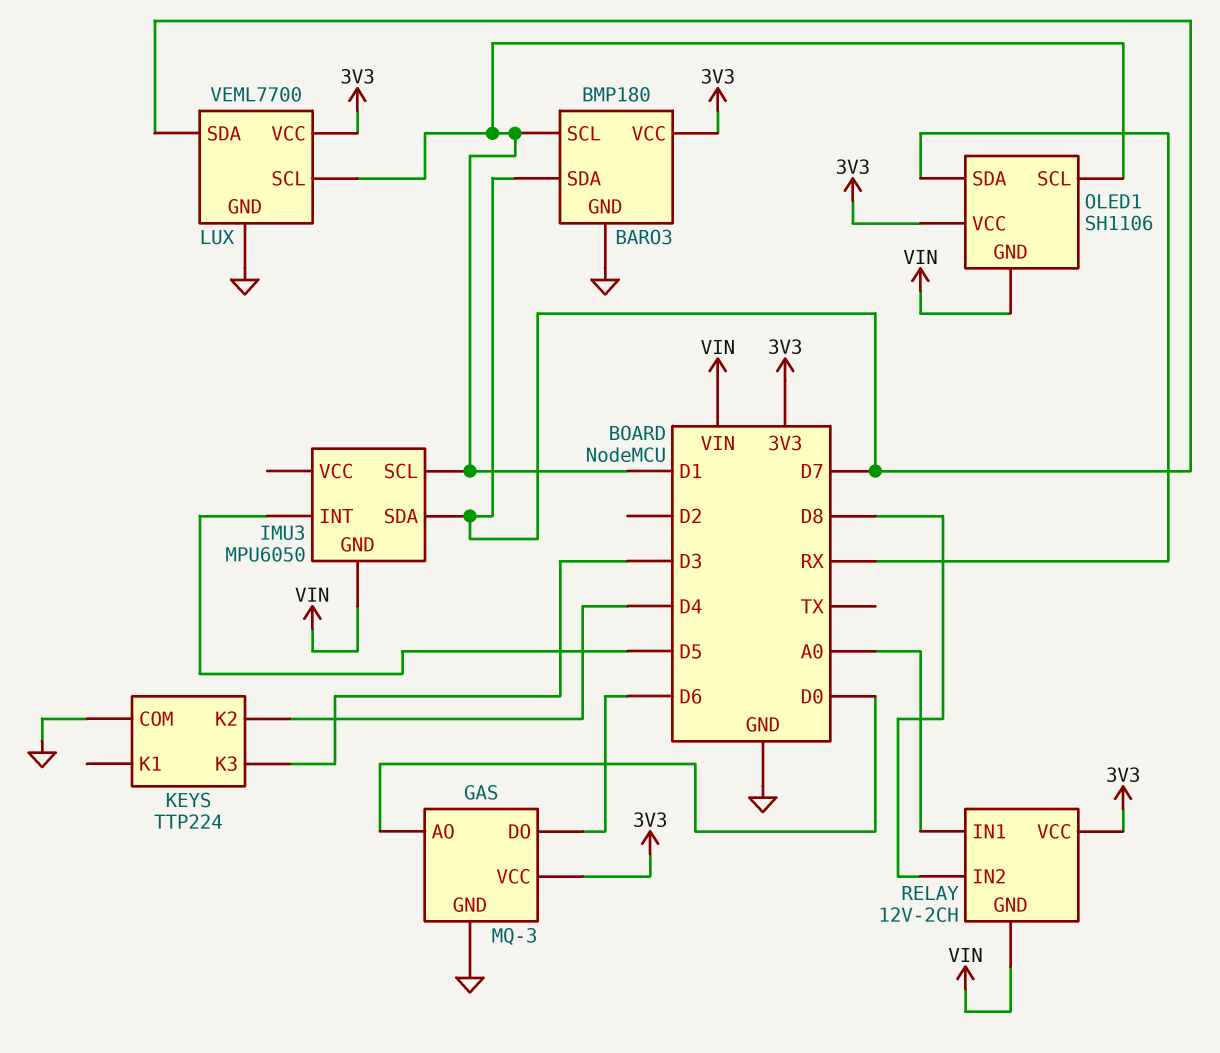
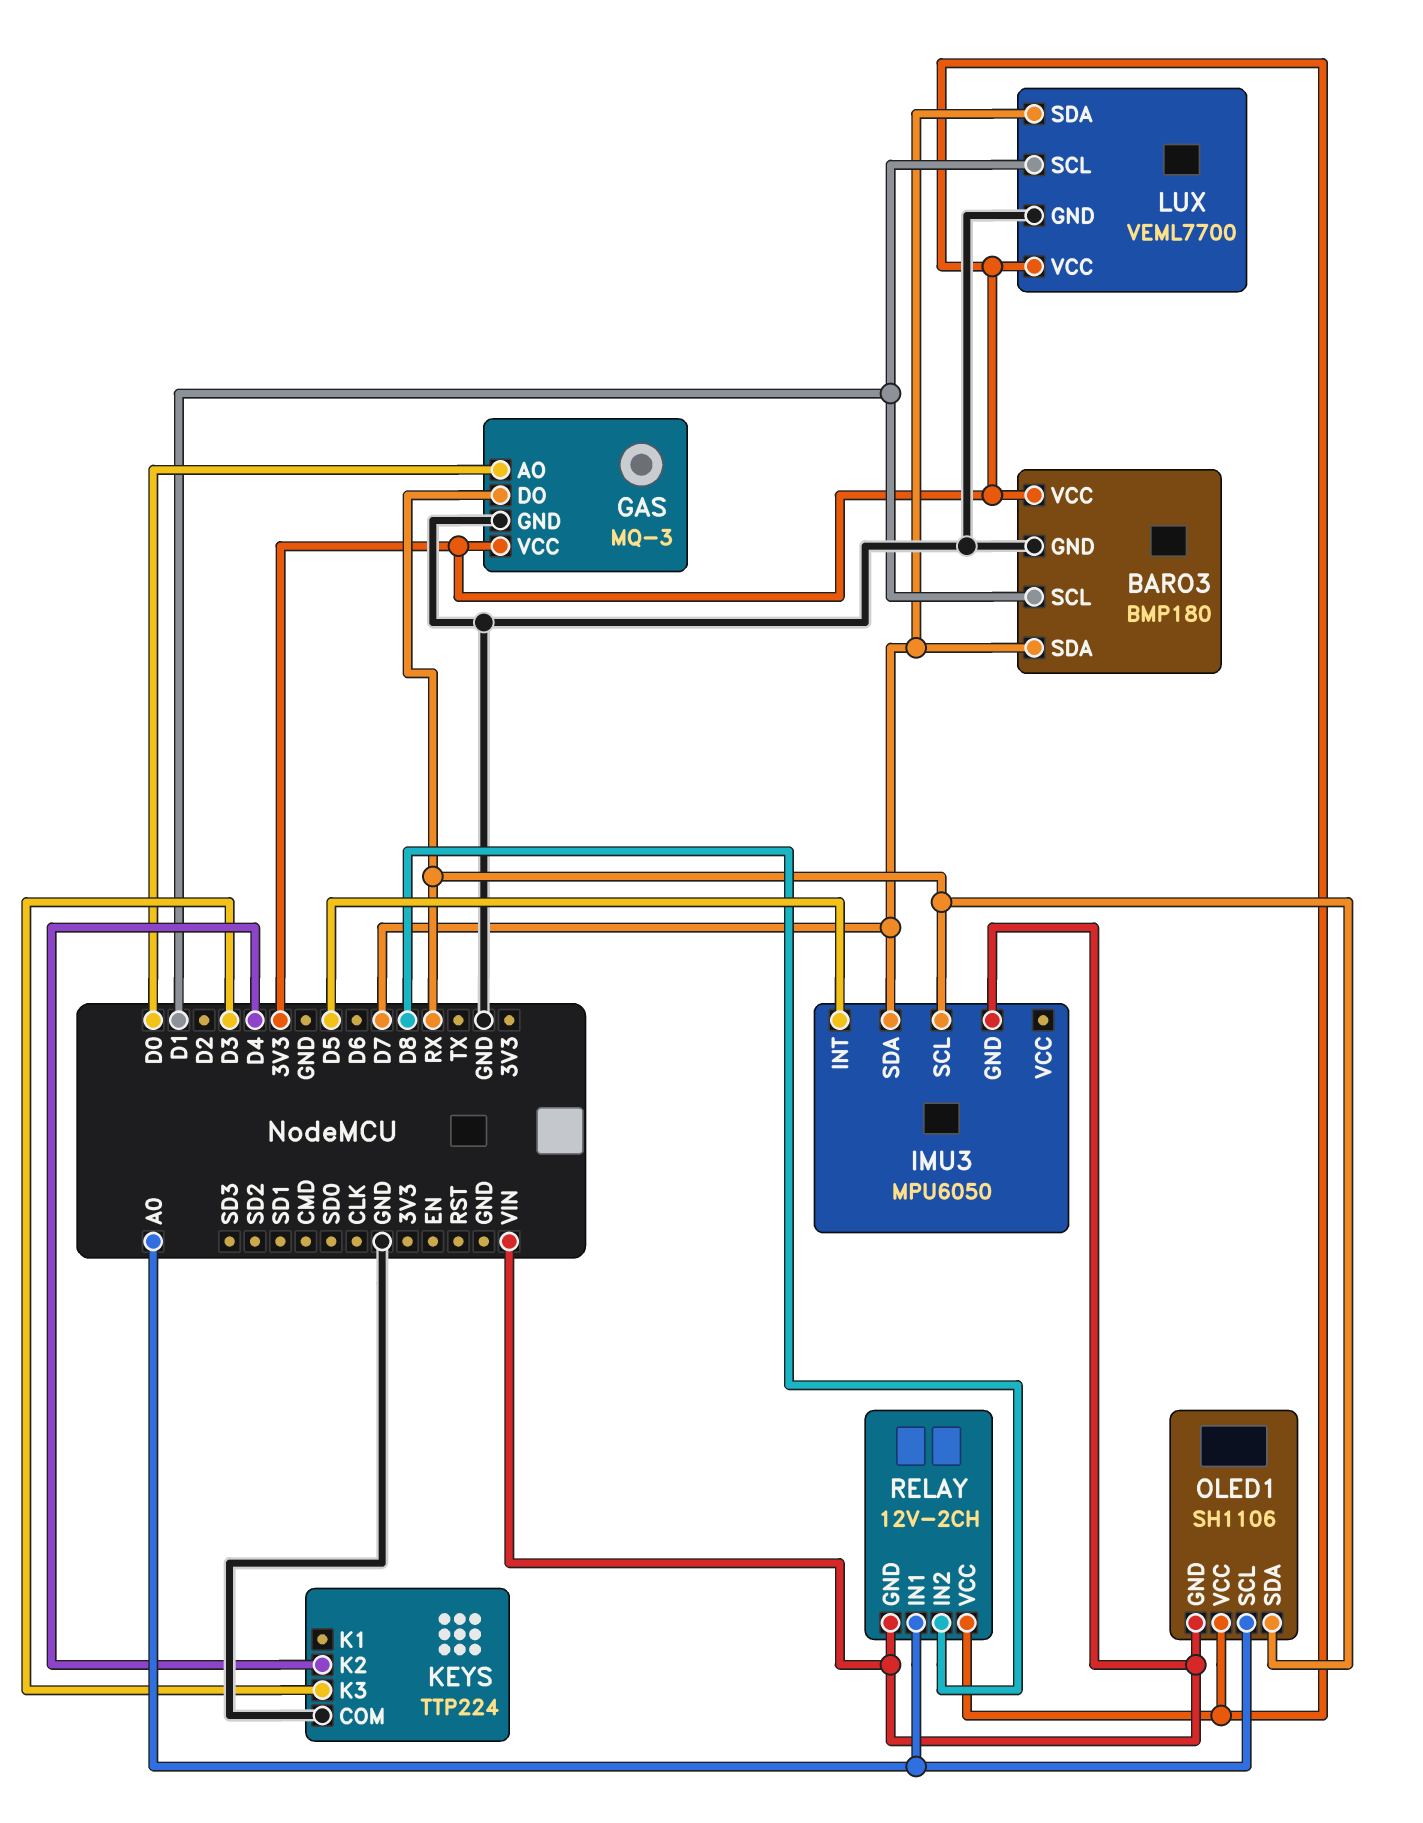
GAS pin DO: D6 -> RX
IMU3 pin SCL: D1 -> RX
OLED1 pin SCL: D1 -> A0

